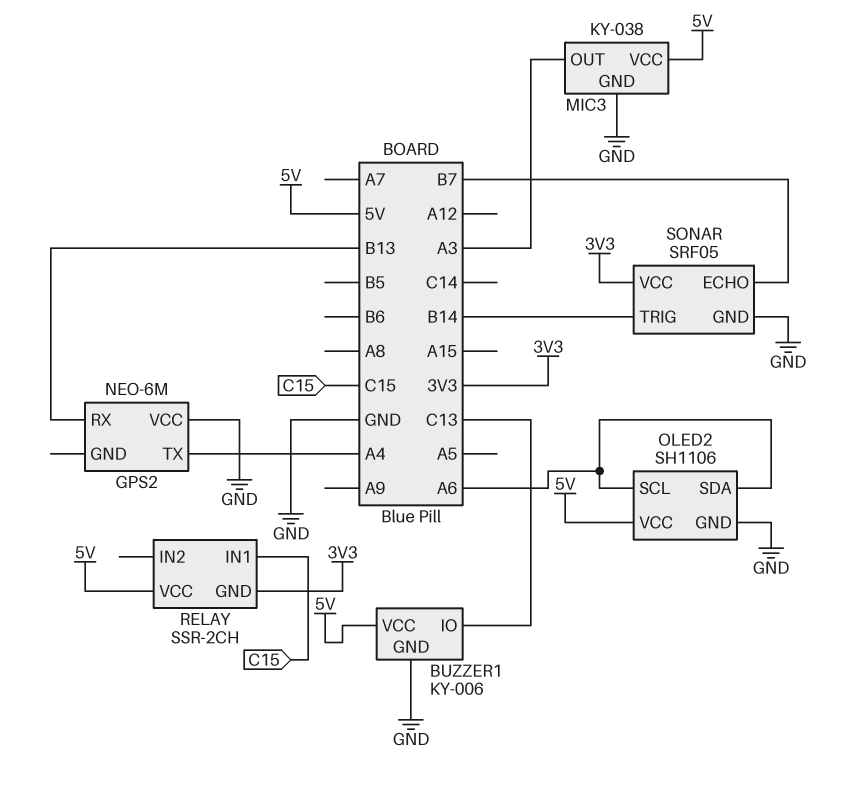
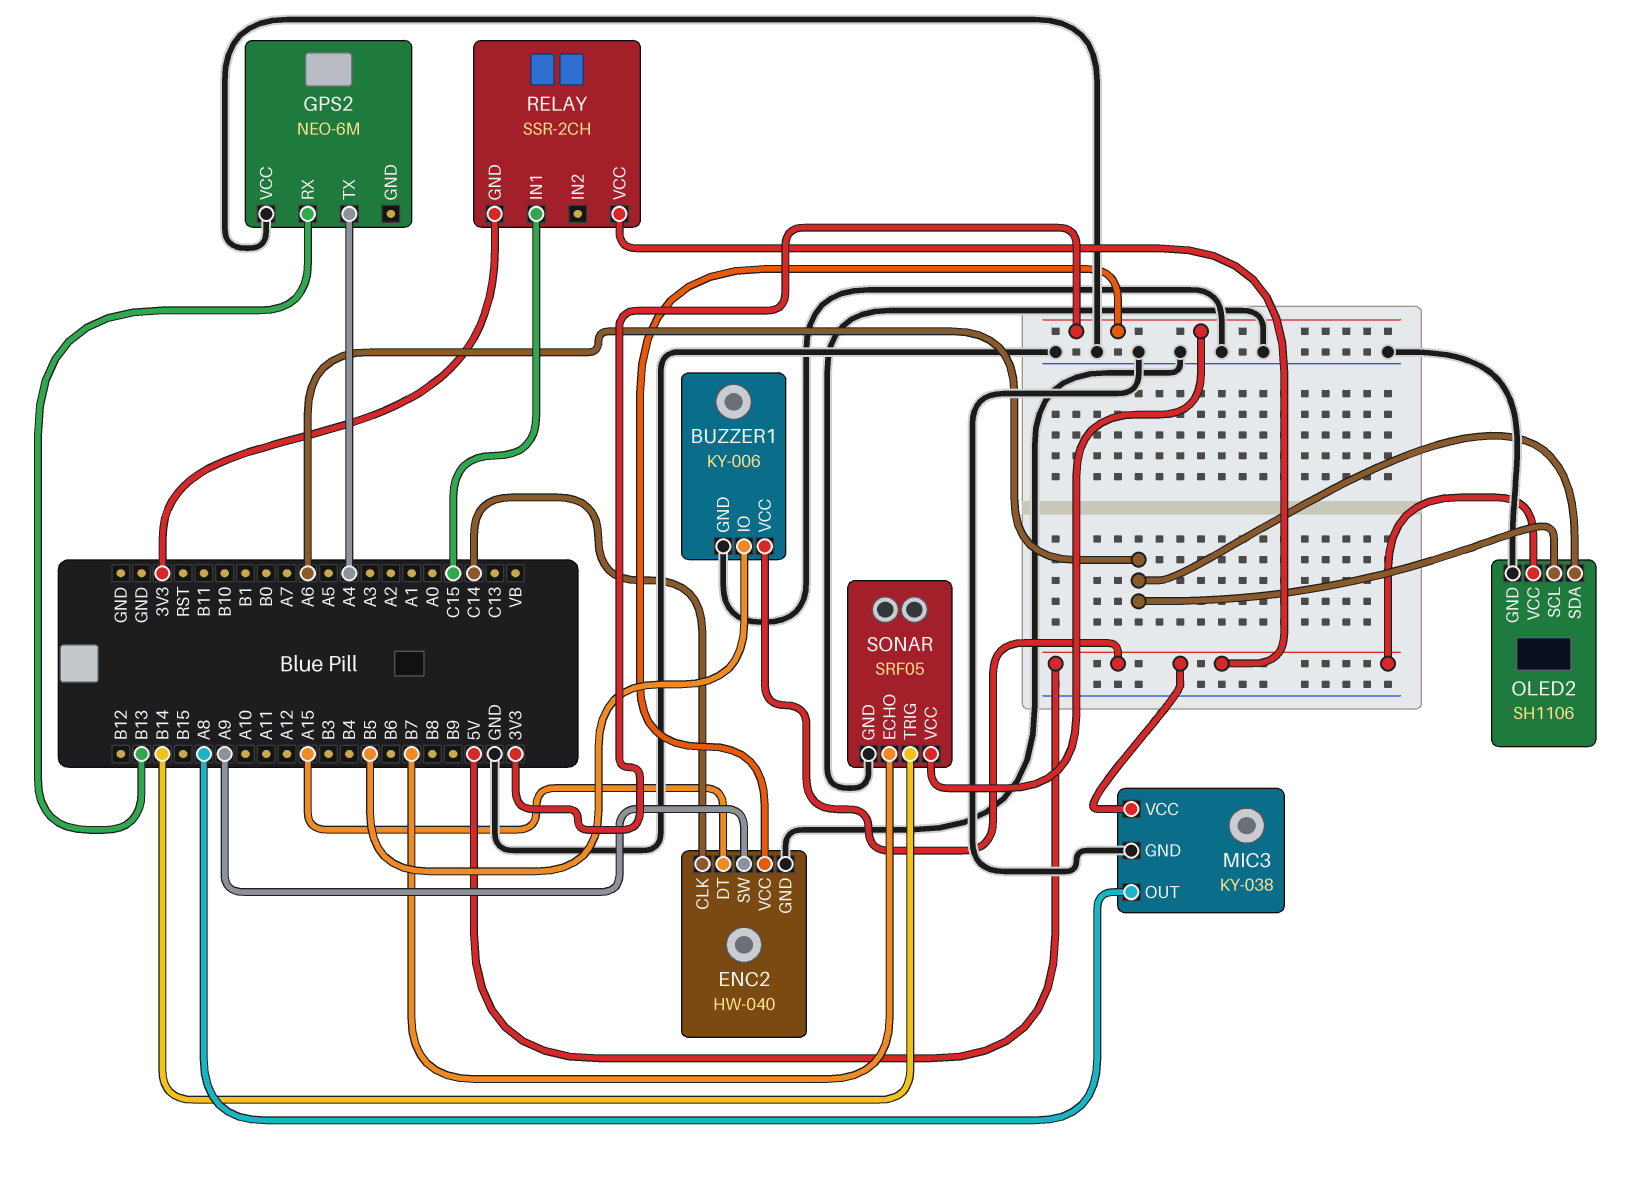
BUZZER1 pin IO: C13 -> B5
ENC2: none -> HW-040
ENC2 pin CLK: none -> C14
ENC2 pin DT: none -> A15
ENC2 pin GND: none -> GND
ENC2 pin SW: none -> A9
ENC2 pin VCC: none -> 3V3
MIC3 pin OUT: A3 -> A8

